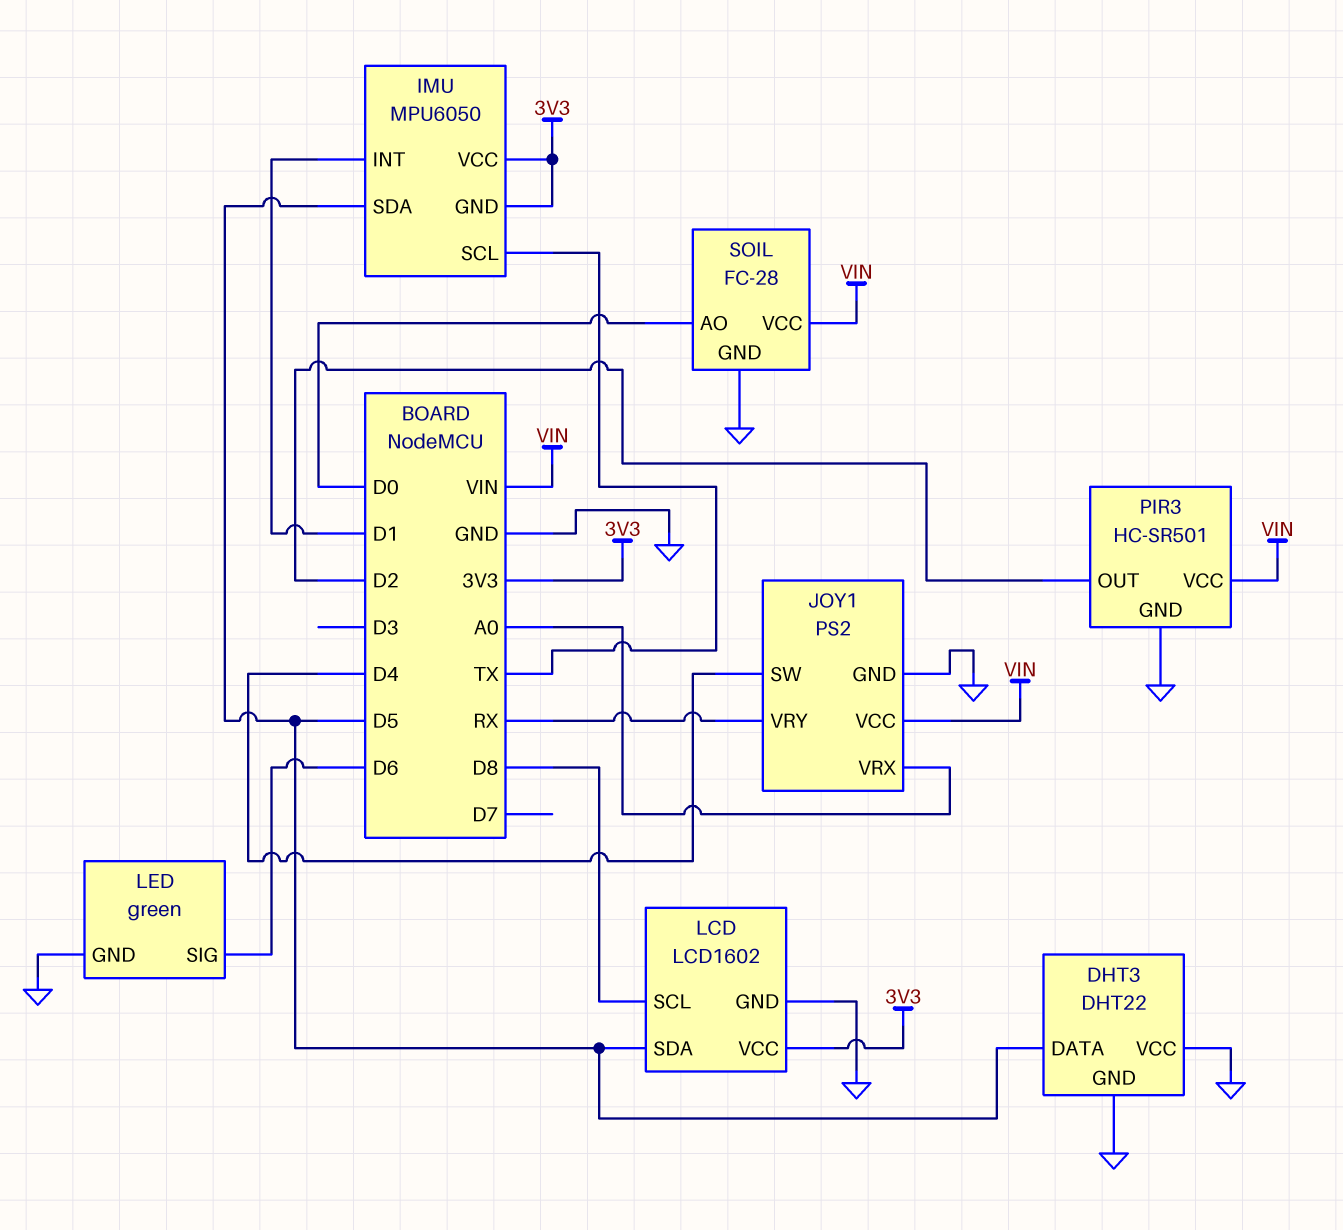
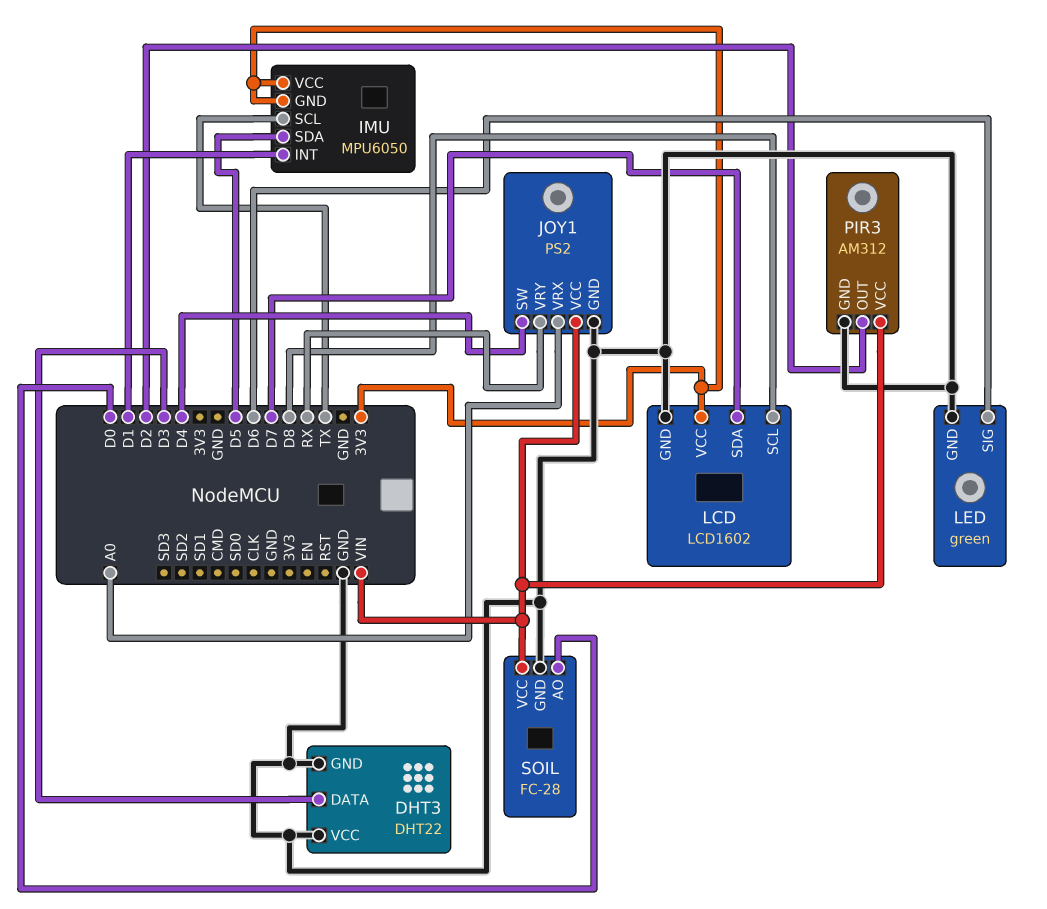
DHT3 pin DATA: D5 -> D3
LCD pin SDA: D5 -> D7
PIR3: HC-SR501 -> AM312

